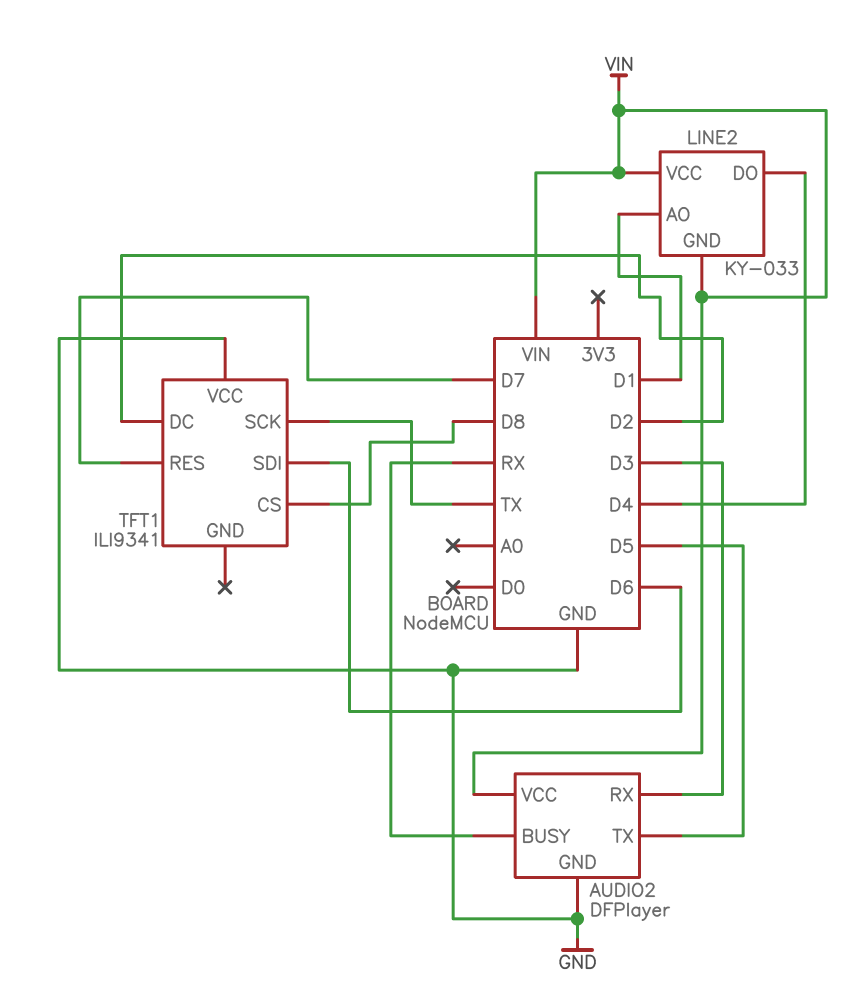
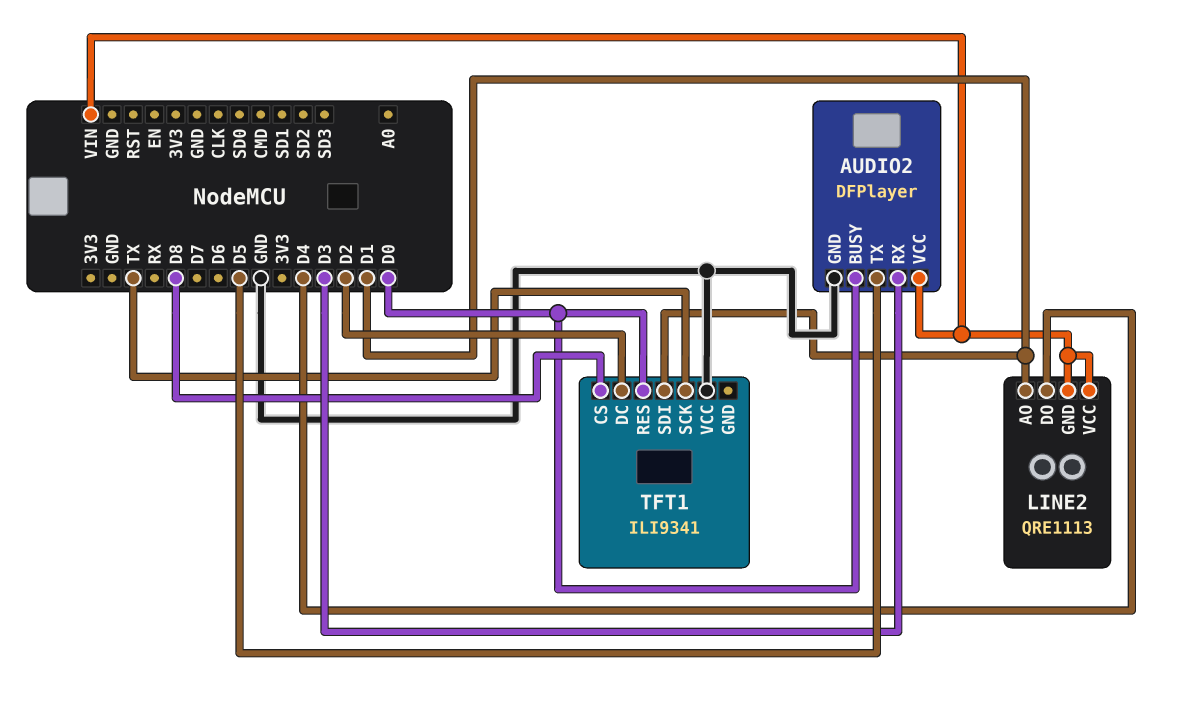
AUDIO2 pin BUSY: RX -> D0
LINE2: KY-033 -> QRE1113
TFT1 pin RES: D7 -> D0
TFT1 pin SDI: D6 -> D1

